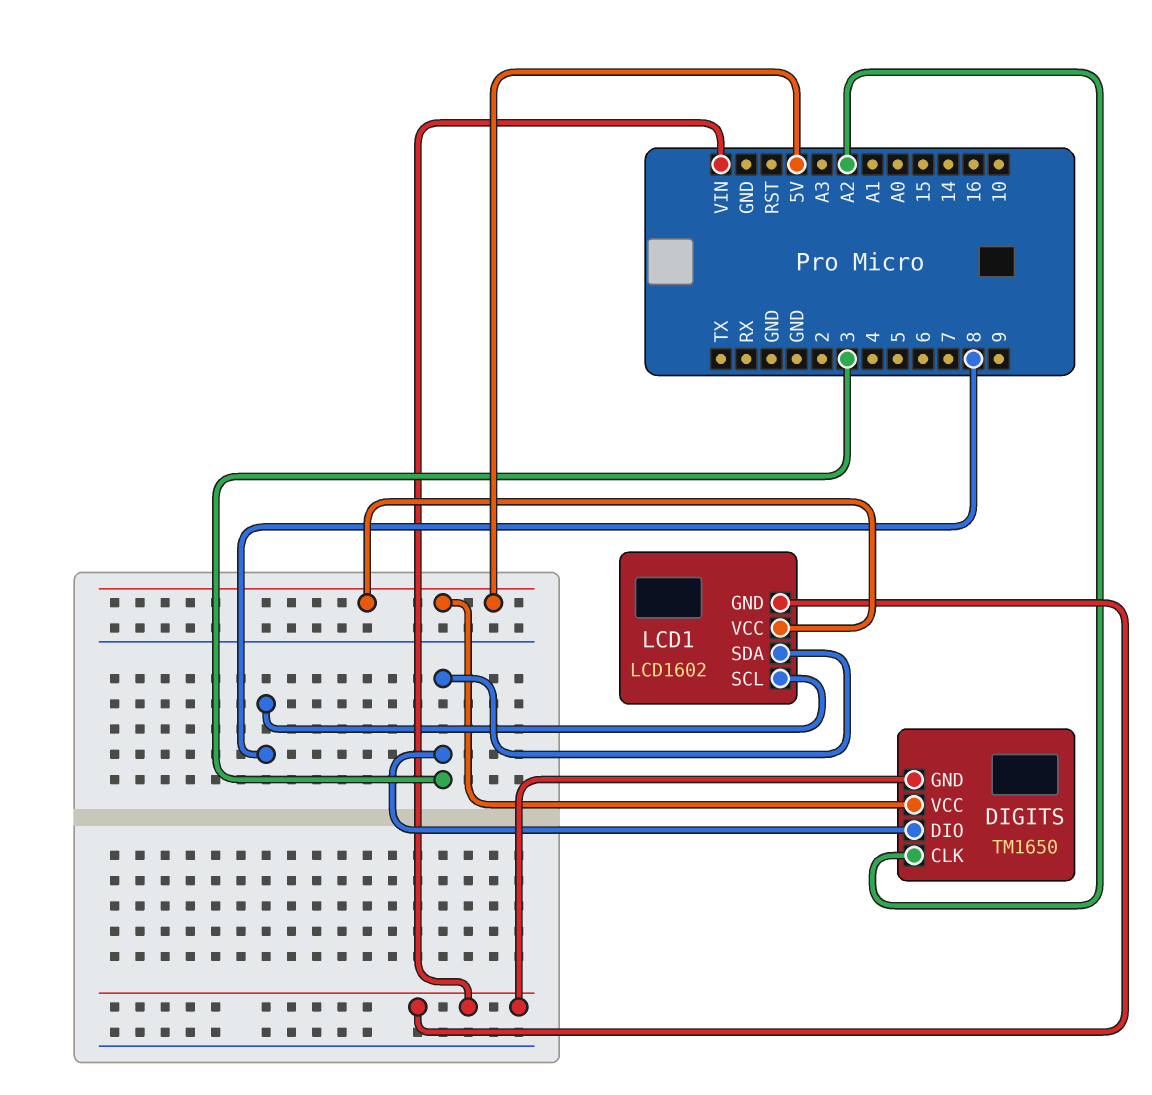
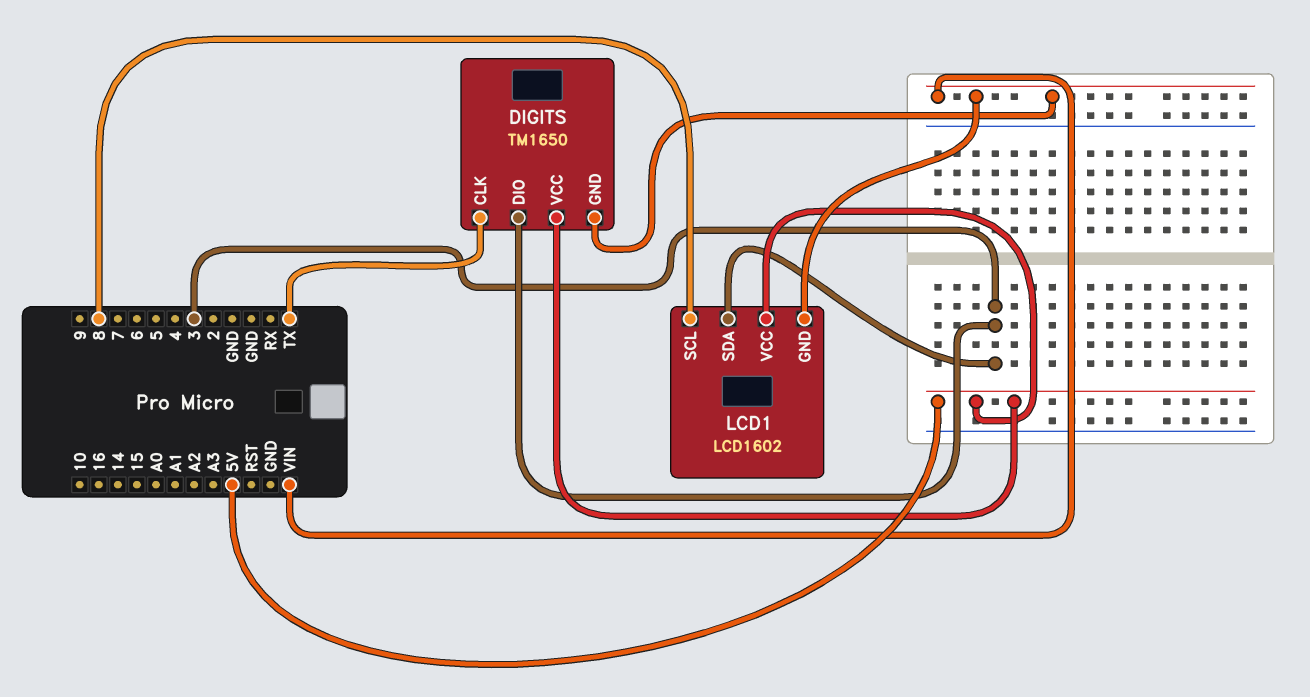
DIGITS pin CLK: A2 -> TX

